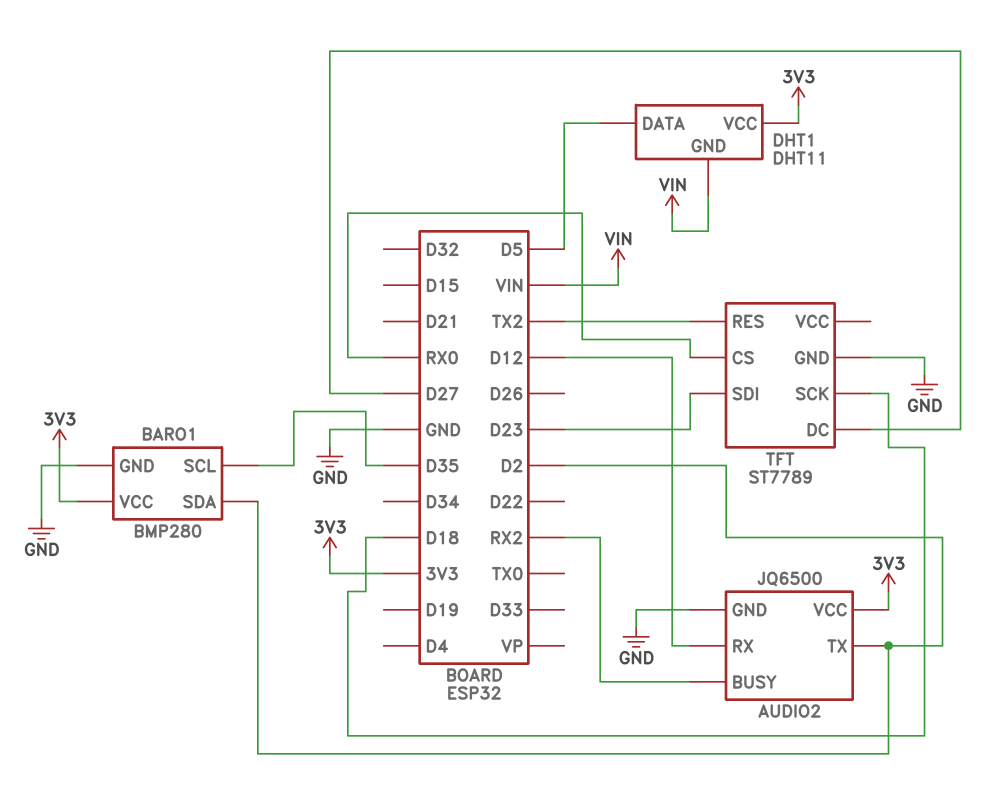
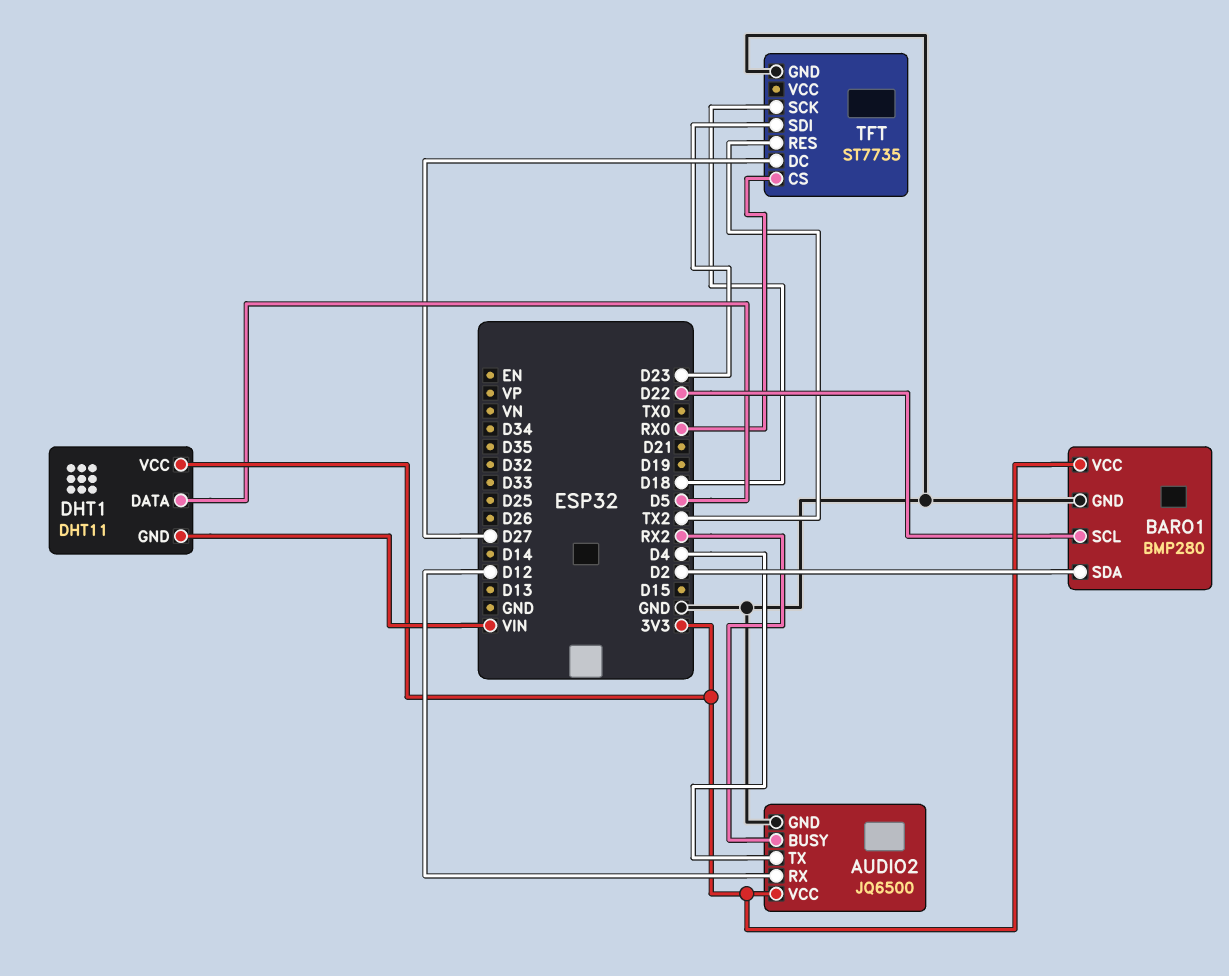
AUDIO2 pin TX: D2 -> D4
BARO1 pin SCL: D35 -> D22
TFT: ST7789 -> ST7735

